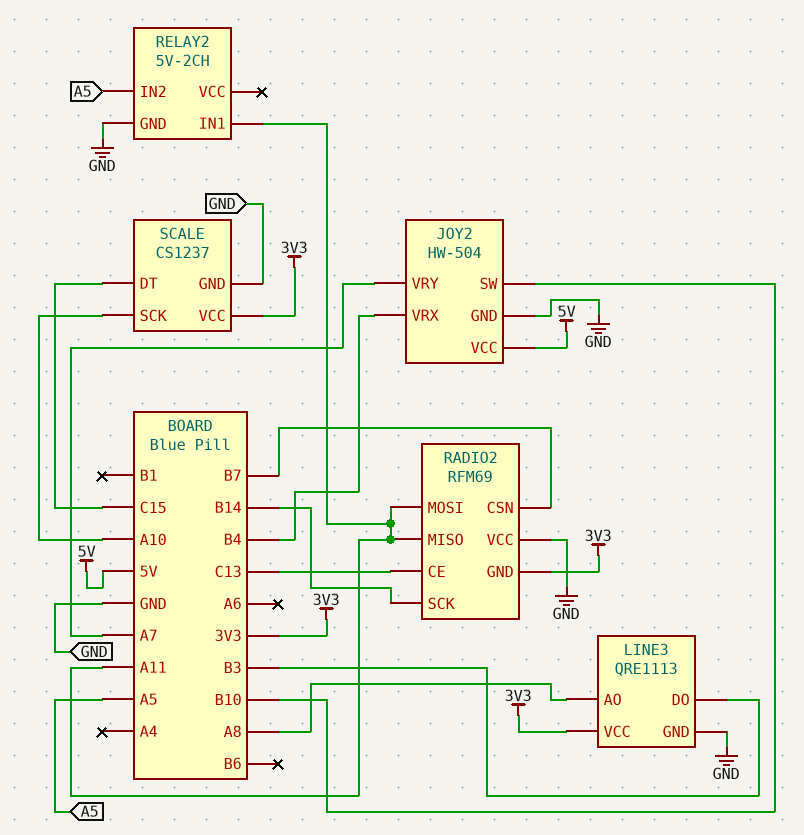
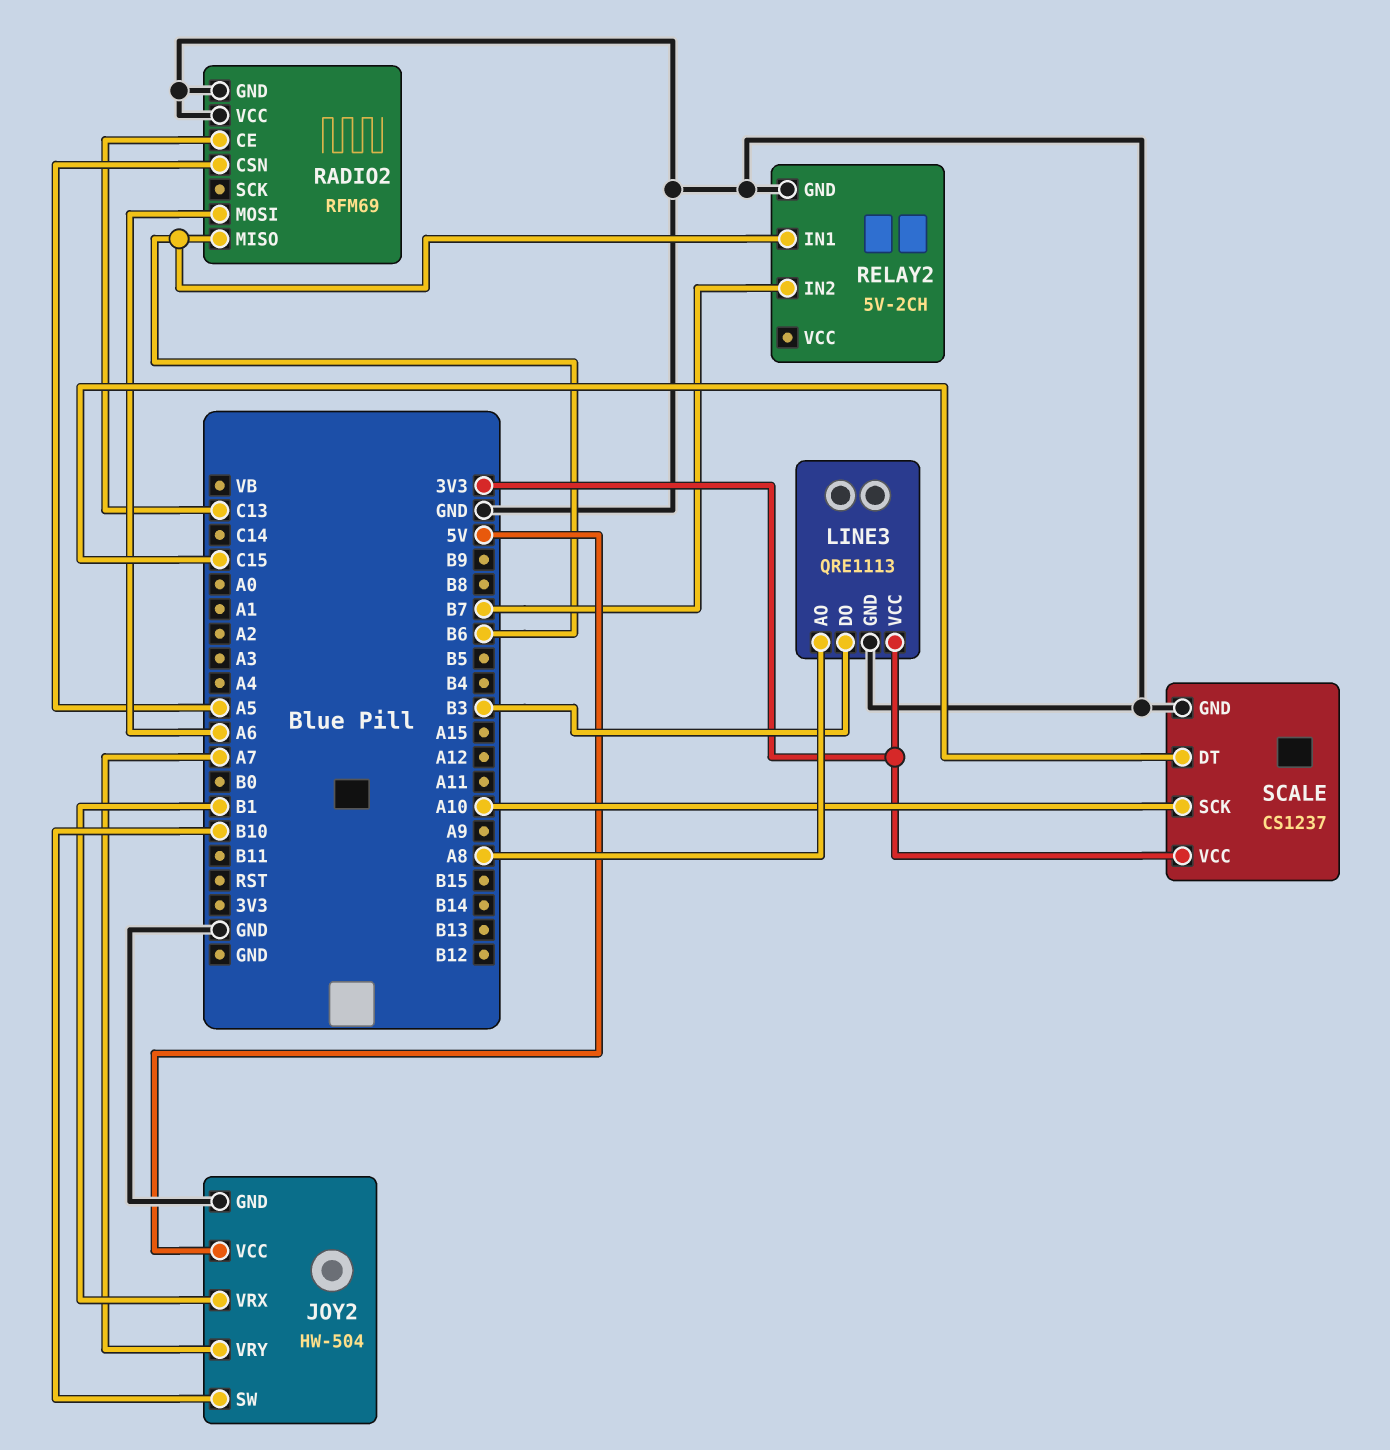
JOY2 pin VRX: B4 -> B1
RADIO2 pin CSN: B7 -> A5
RADIO2 pin GND: 3V3 -> GND
RADIO2 pin MISO: A11 -> B6
RADIO2 pin MOSI: A11 -> A6
RADIO2 pin SCK: B14 -> none
RELAY2 pin IN1: A11 -> B6
RELAY2 pin IN2: A5 -> B7

